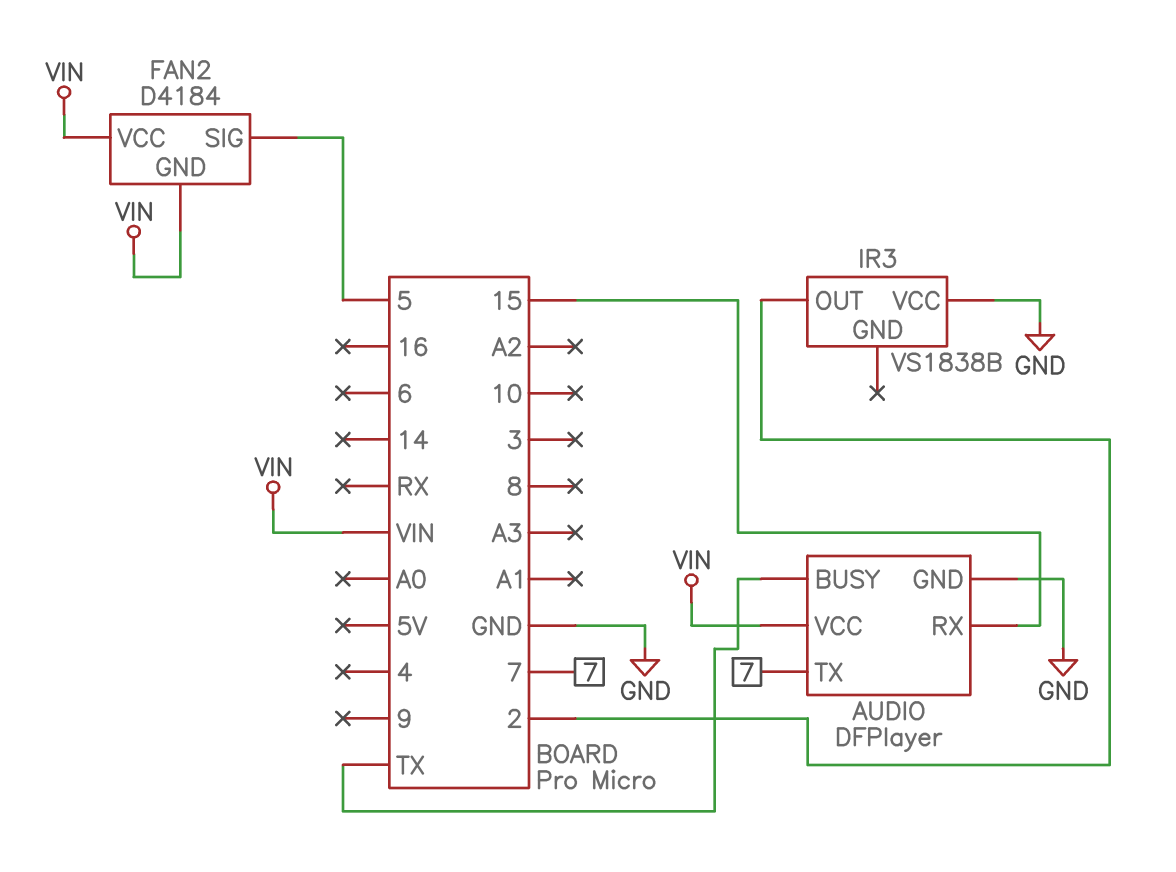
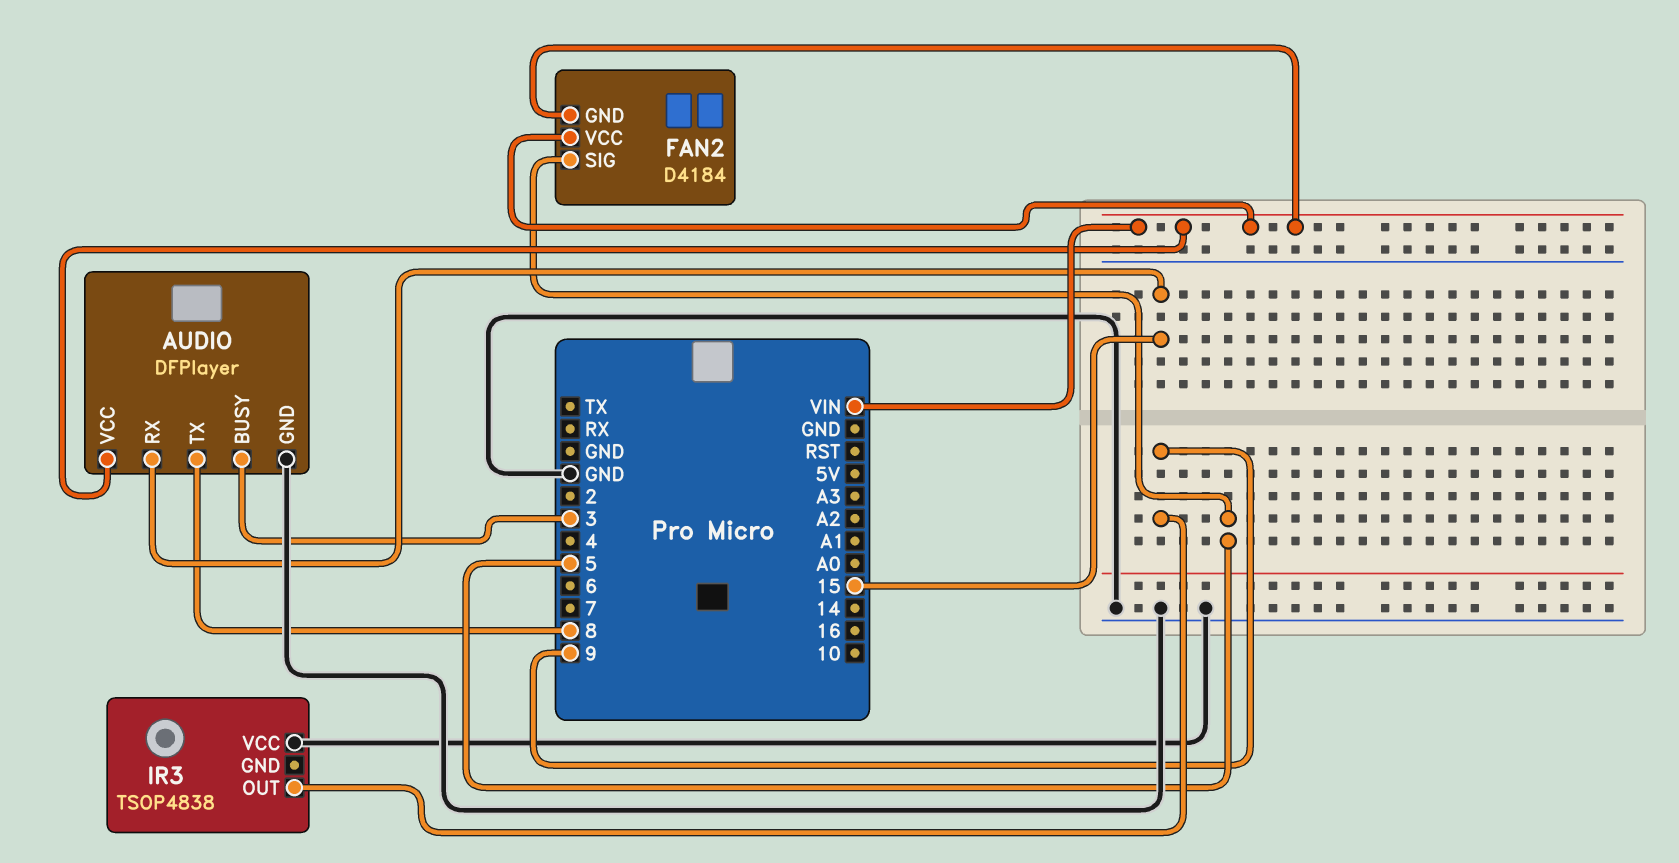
AUDIO pin BUSY: TX -> 3
AUDIO pin TX: 7 -> 8
IR3: VS1838B -> TSOP4838
IR3 pin OUT: 2 -> 9

